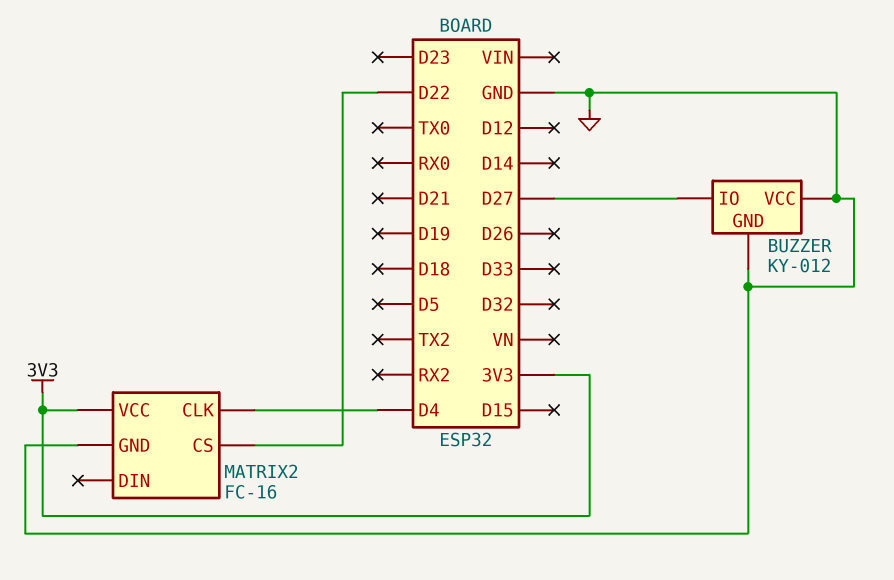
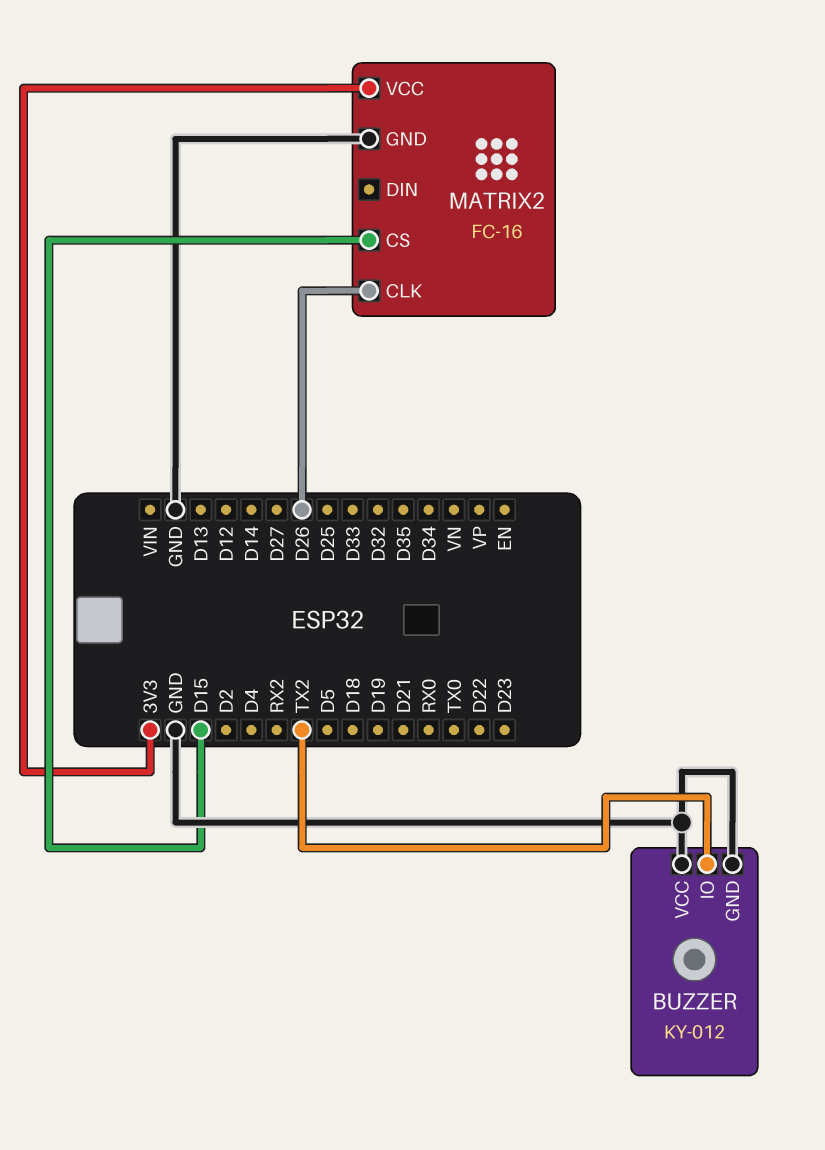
BUZZER pin IO: D27 -> TX2
MATRIX2 pin CLK: D4 -> D26
MATRIX2 pin CS: D22 -> D15

